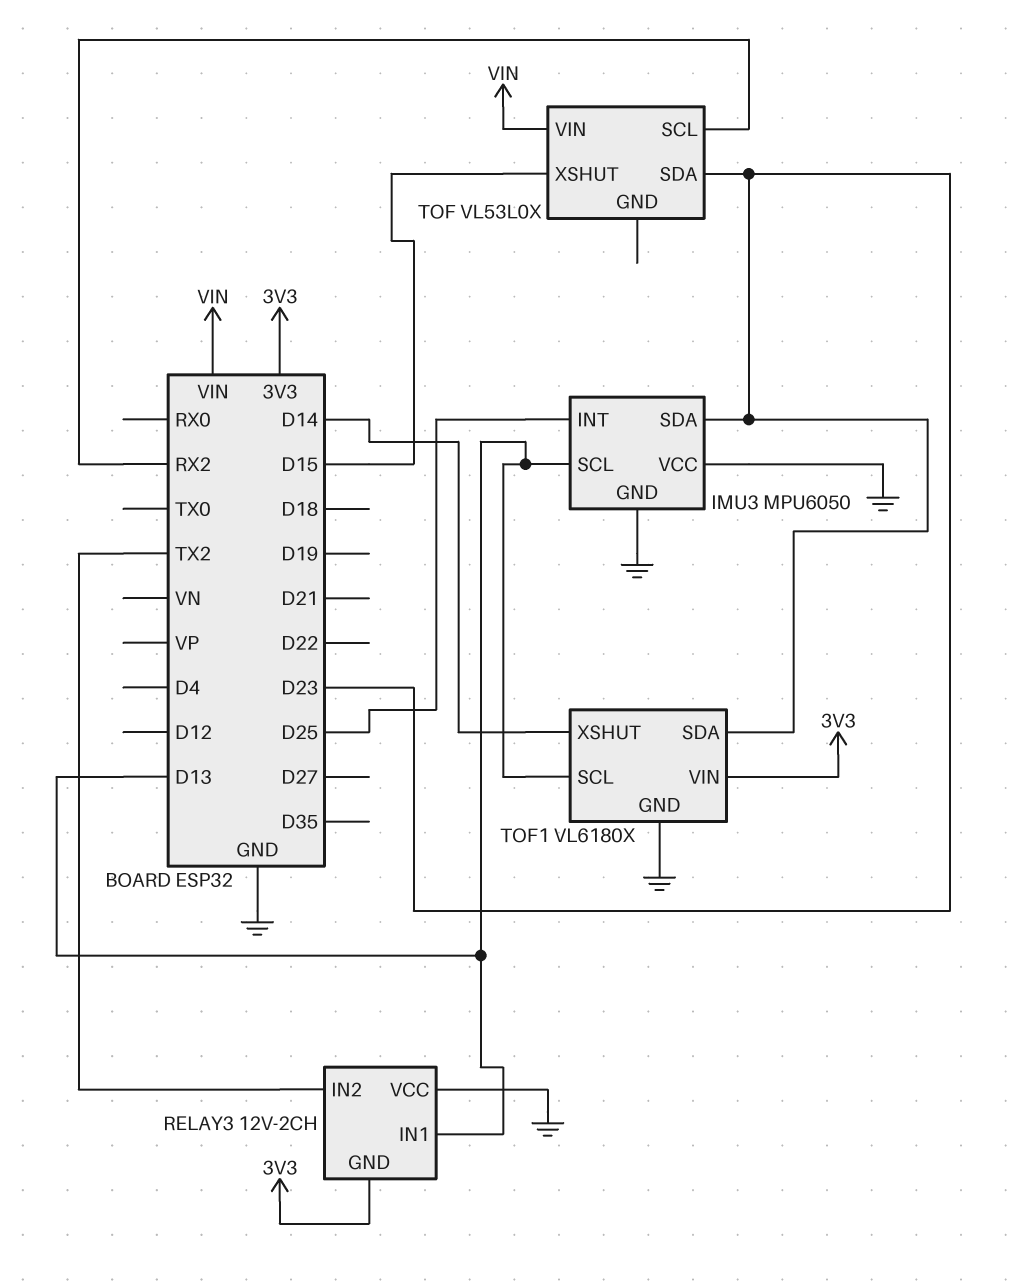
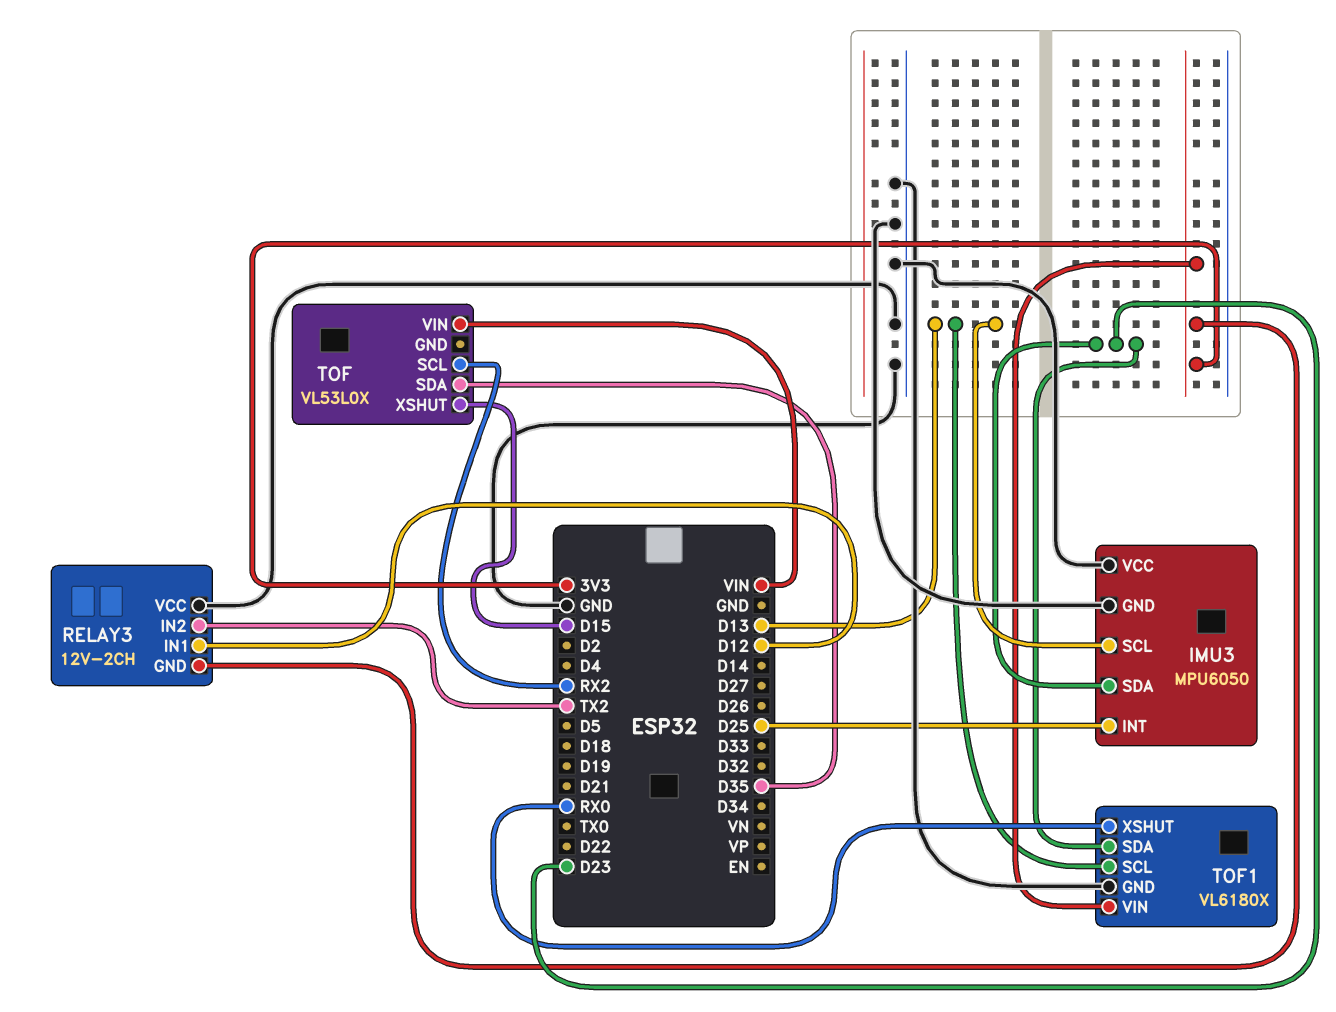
RELAY3 pin IN1: D13 -> D12
TOF pin SDA: D23 -> D35
TOF1 pin XSHUT: D14 -> RX0

